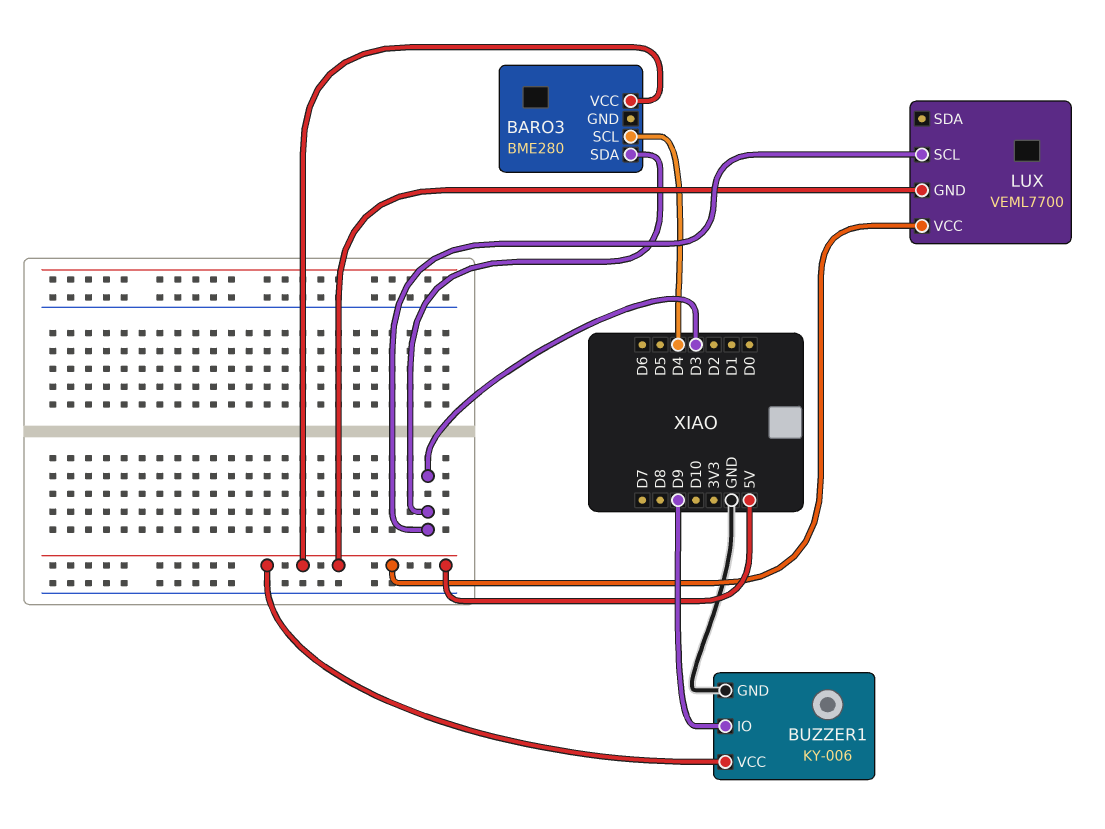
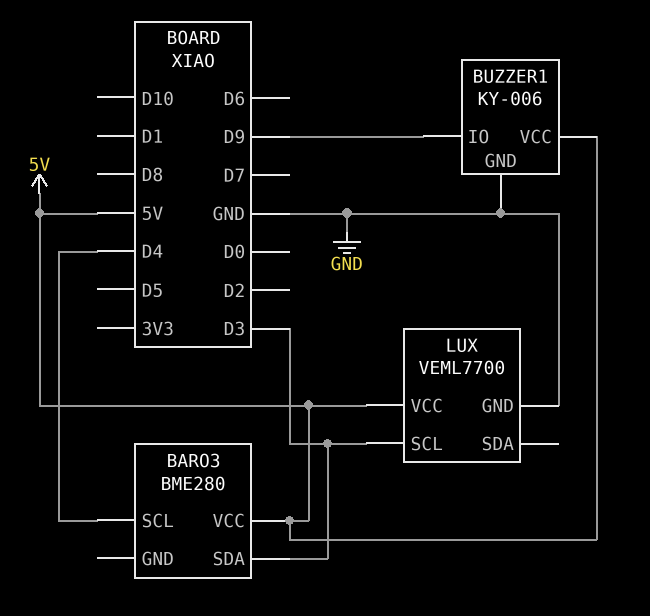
LUX pin GND: 5V -> GND

